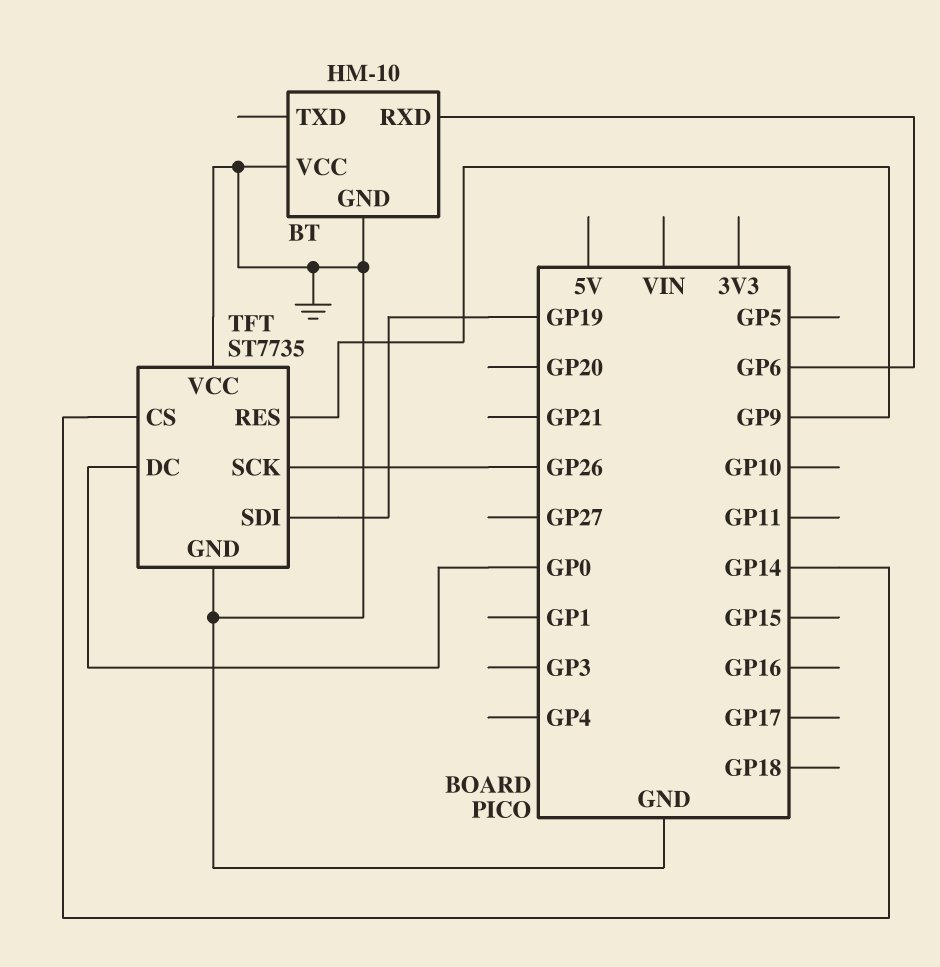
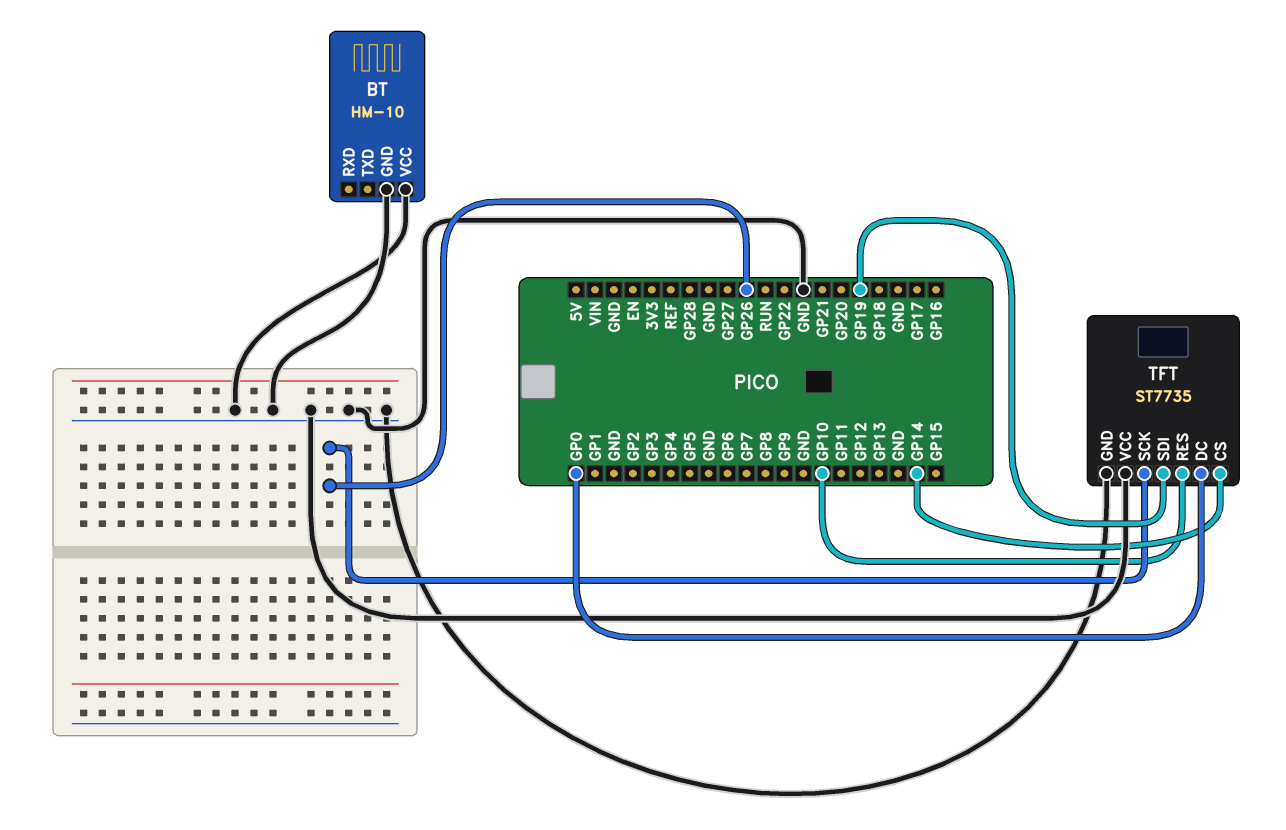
BT pin RXD: GP6 -> none
TFT pin RES: GP9 -> GP10

